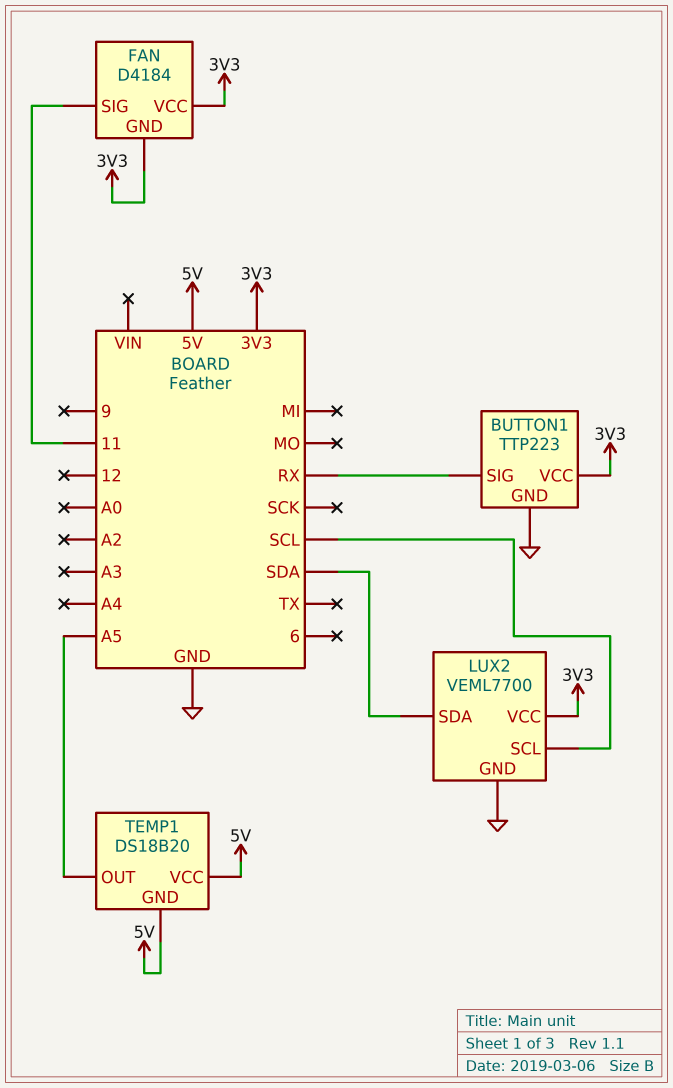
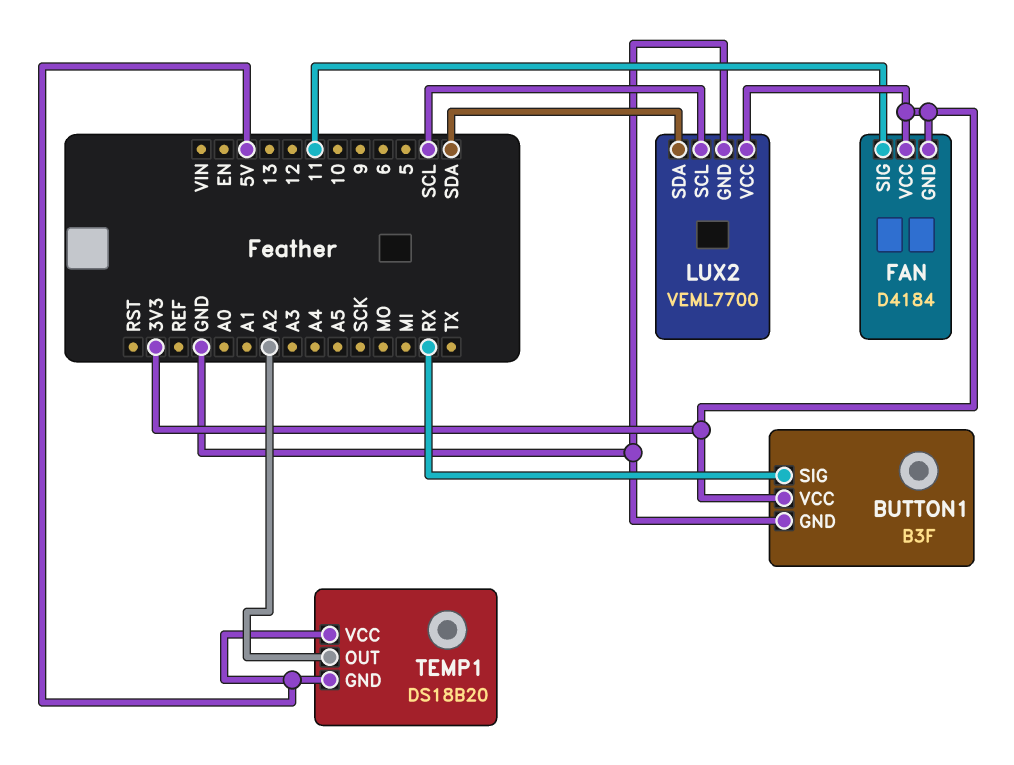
BUTTON1: TTP223 -> B3F
TEMP1 pin OUT: A5 -> A2

